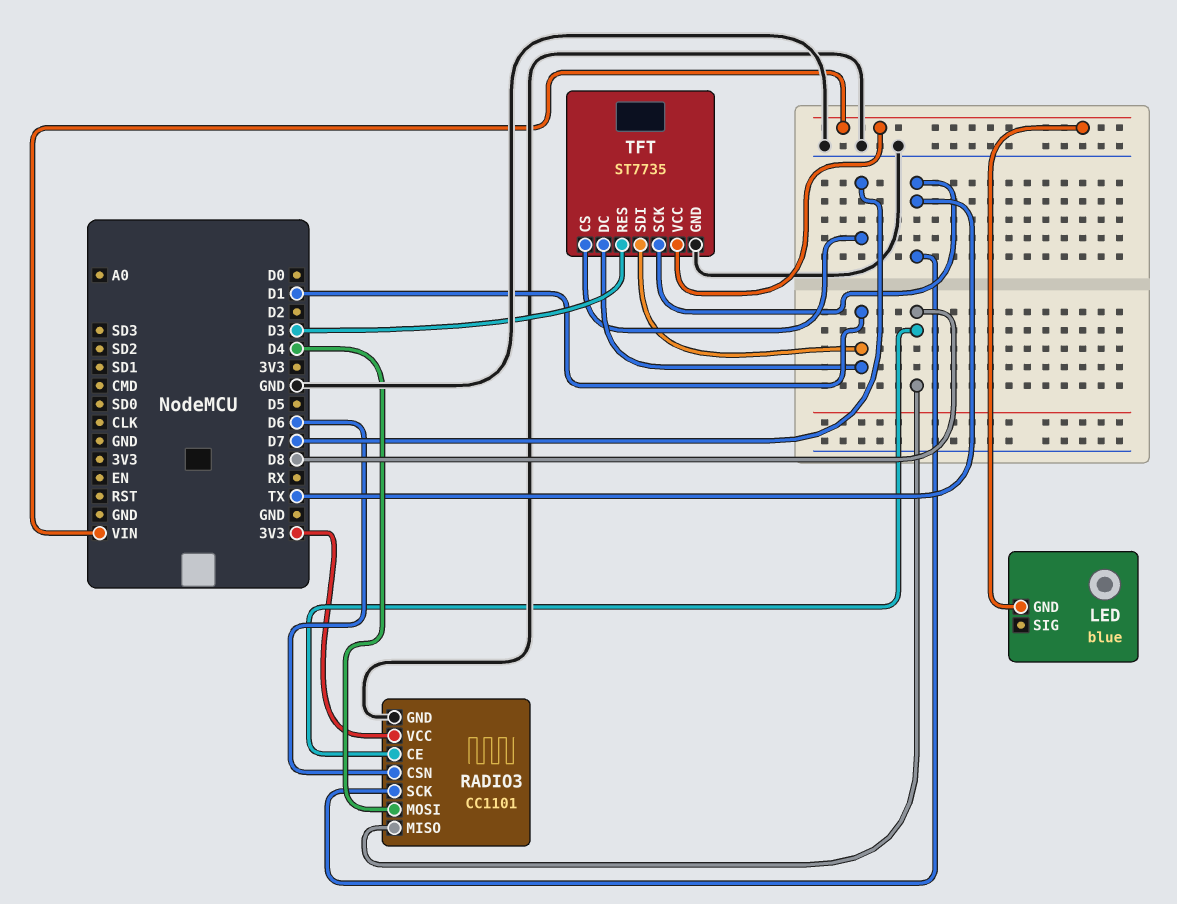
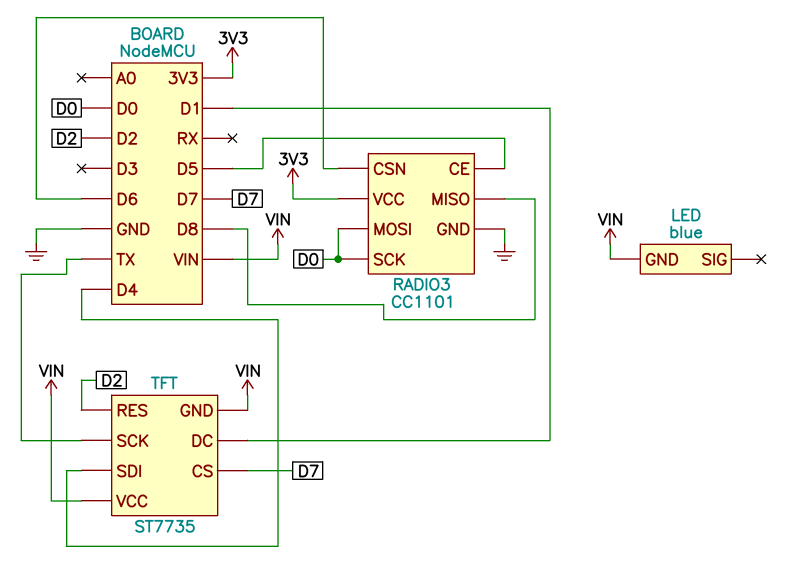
RADIO3 pin CE: D8 -> D5
RADIO3 pin MOSI: D4 -> D0
RADIO3 pin SCK: TX -> D0
TFT pin GND: GND -> VIN
TFT pin RES: D3 -> D2
TFT pin SDI: D1 -> D4

